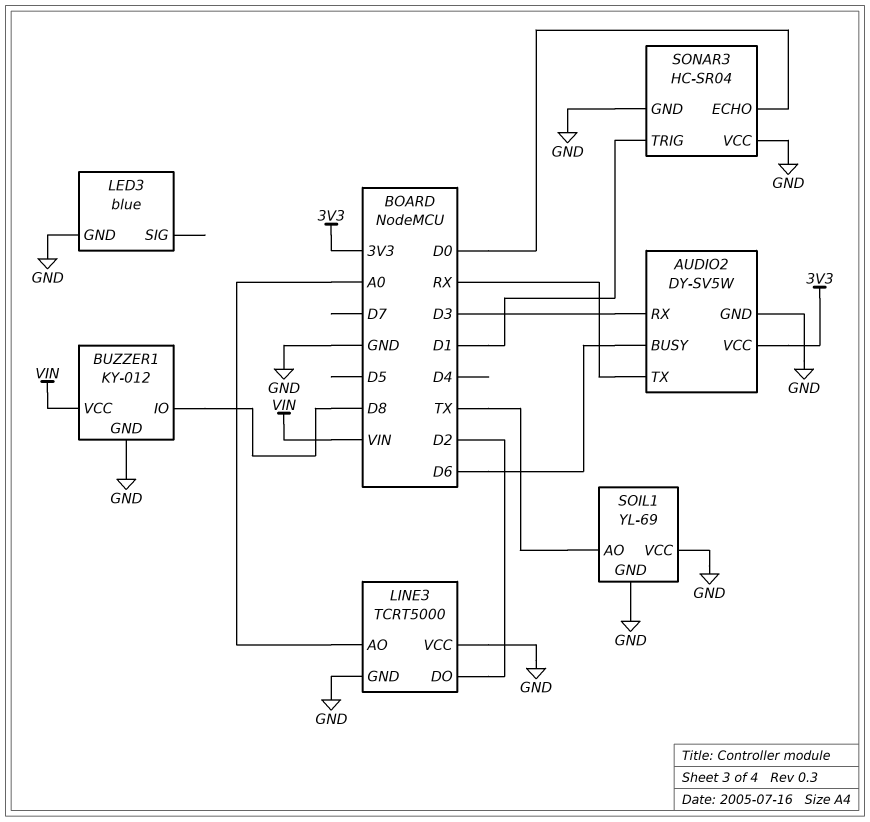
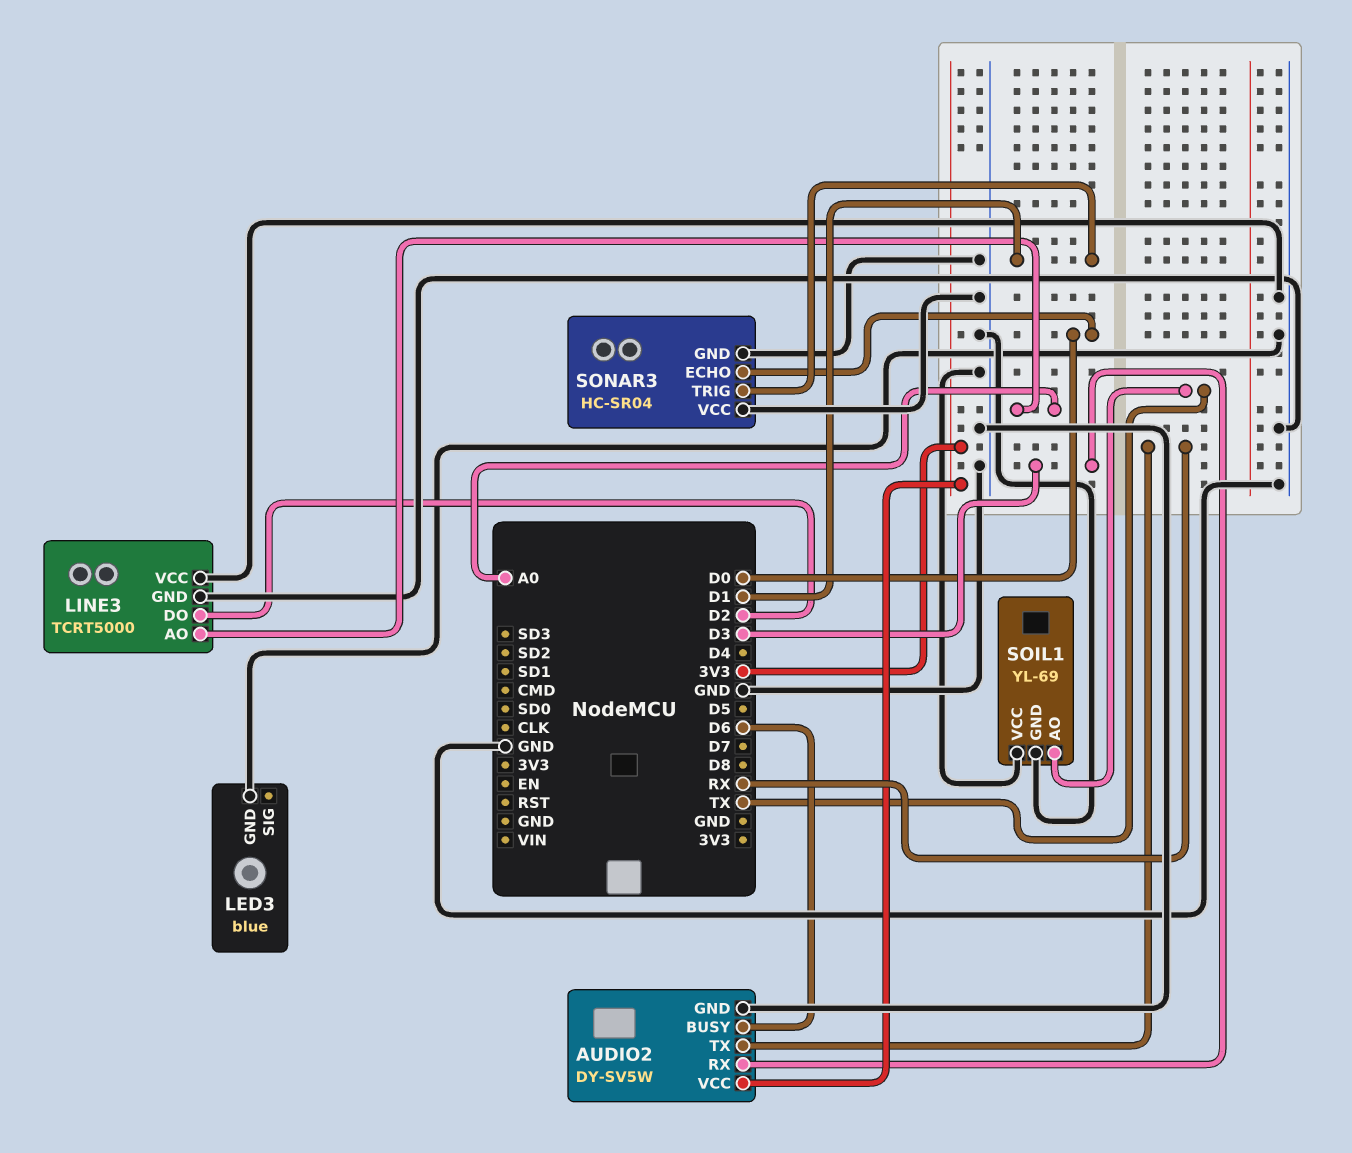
BUZZER1: KY-012 -> none
BUZZER1 pin GND: GND -> none
BUZZER1 pin IO: D8 -> none
BUZZER1 pin VCC: VIN -> none

